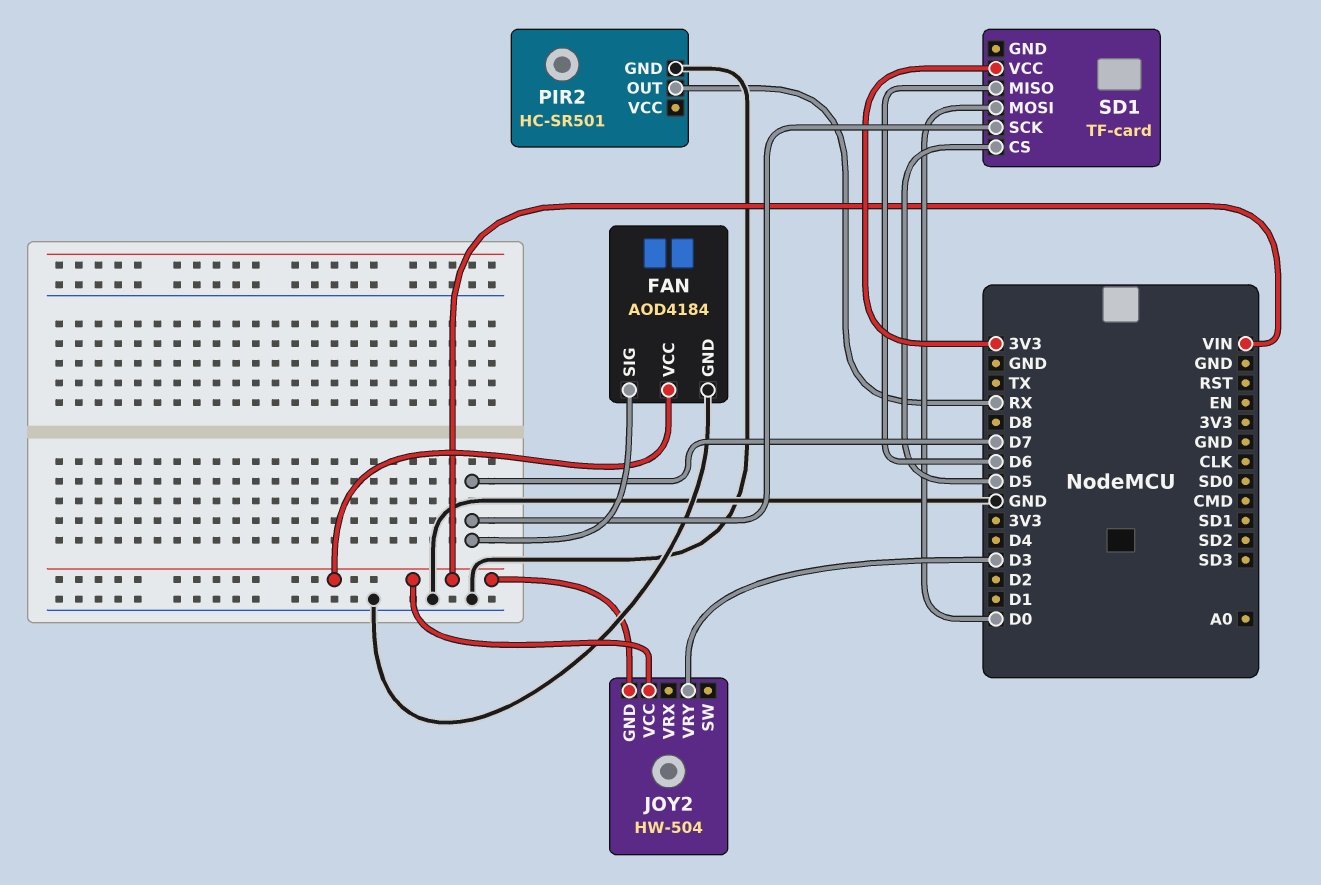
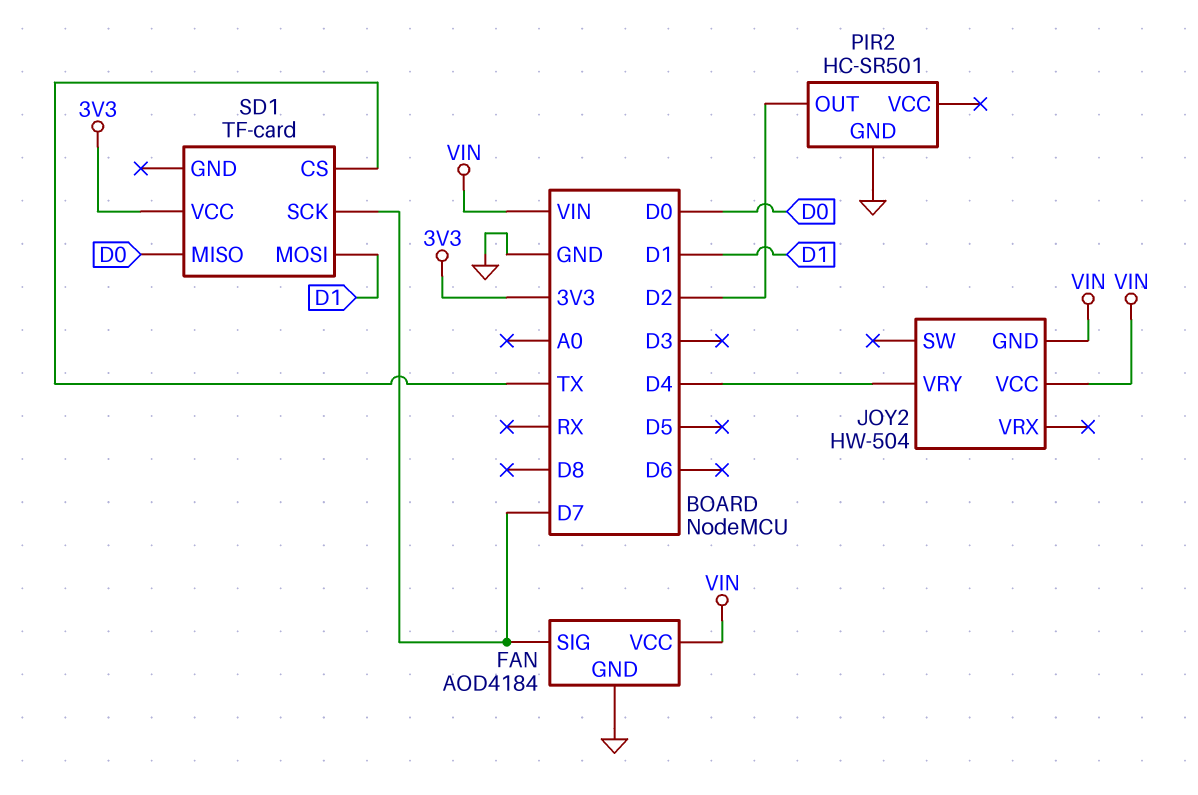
JOY2 pin VRY: D3 -> D4
PIR2 pin OUT: RX -> D2
SD1 pin CS: D5 -> TX
SD1 pin MISO: D6 -> D0
SD1 pin MOSI: D0 -> D1

